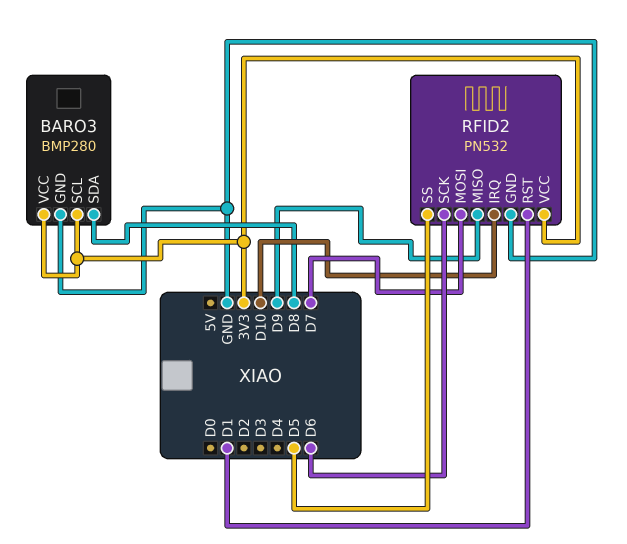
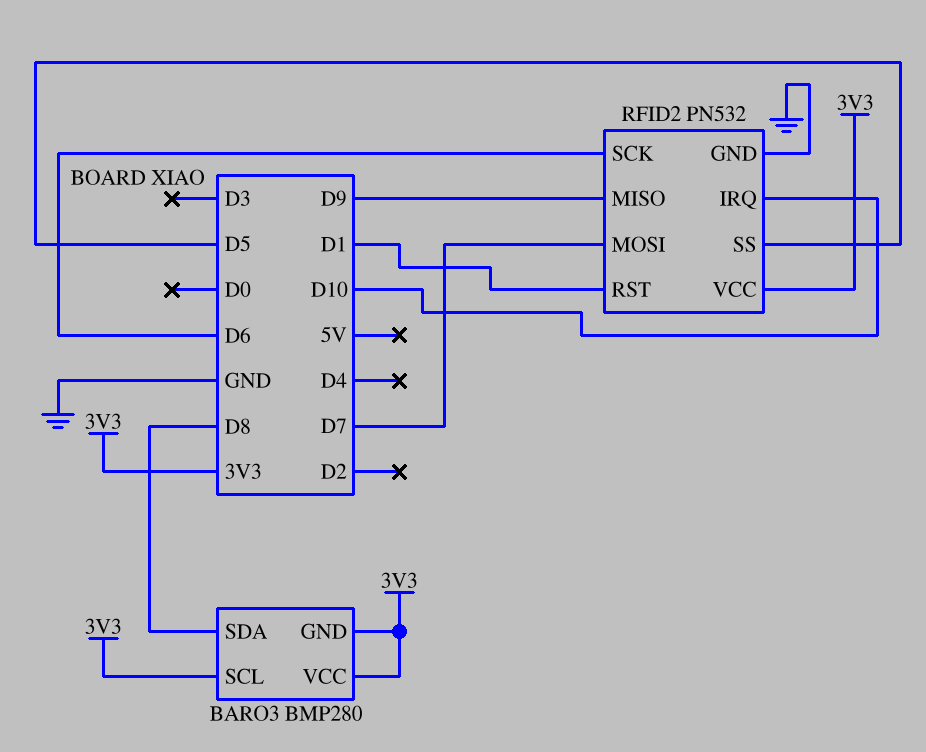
BARO3 pin GND: GND -> 3V3

